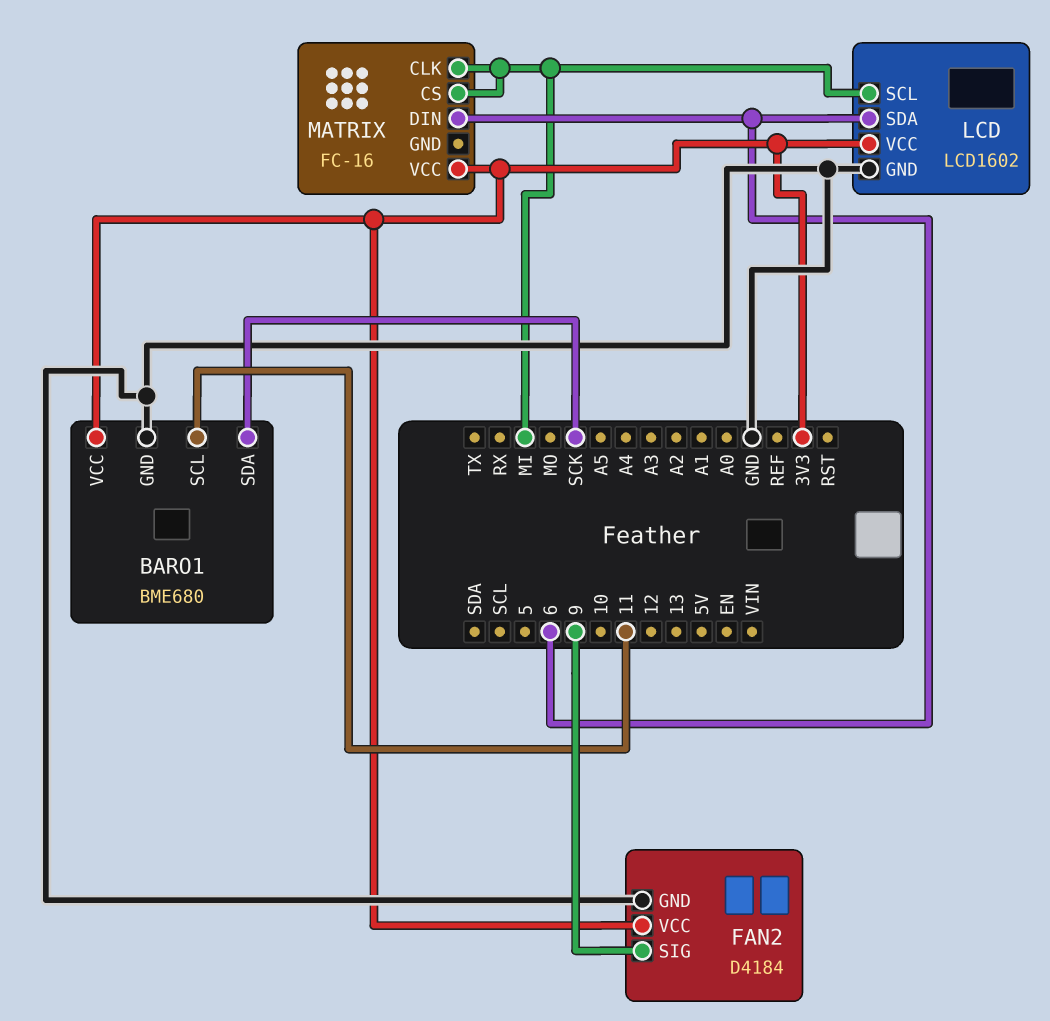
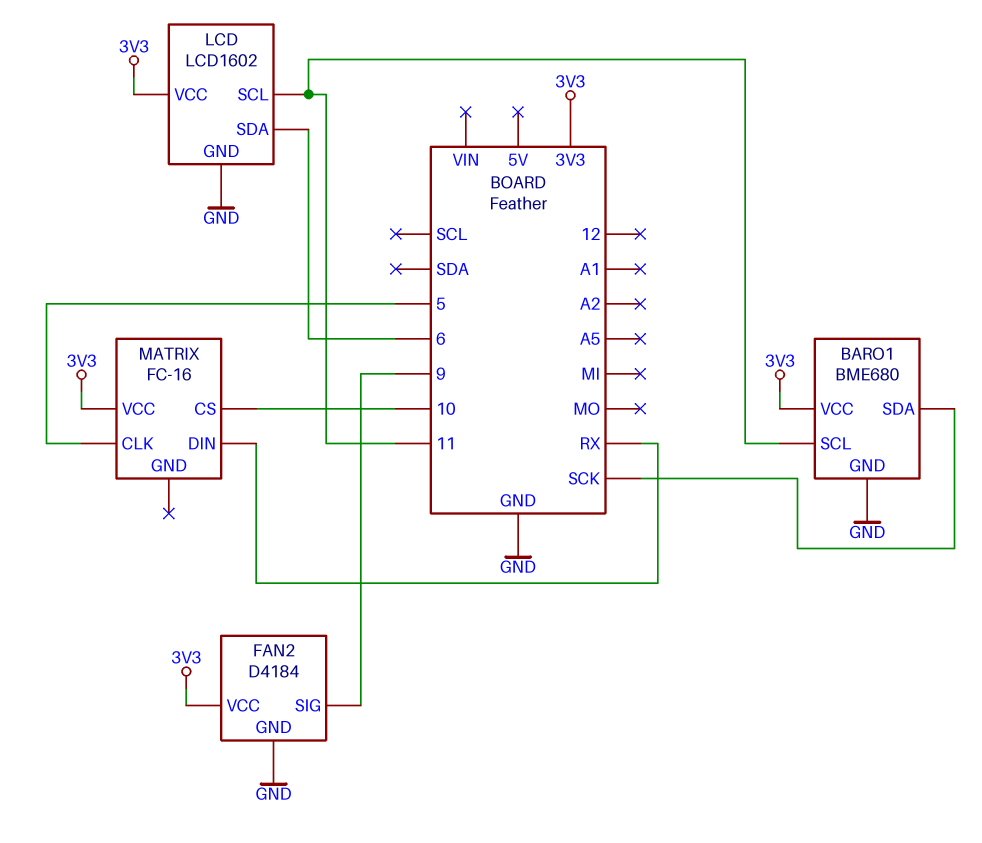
LCD pin SCL: MI -> 11
MATRIX pin CLK: MI -> 5
MATRIX pin CS: MI -> 10
MATRIX pin DIN: 6 -> RX

